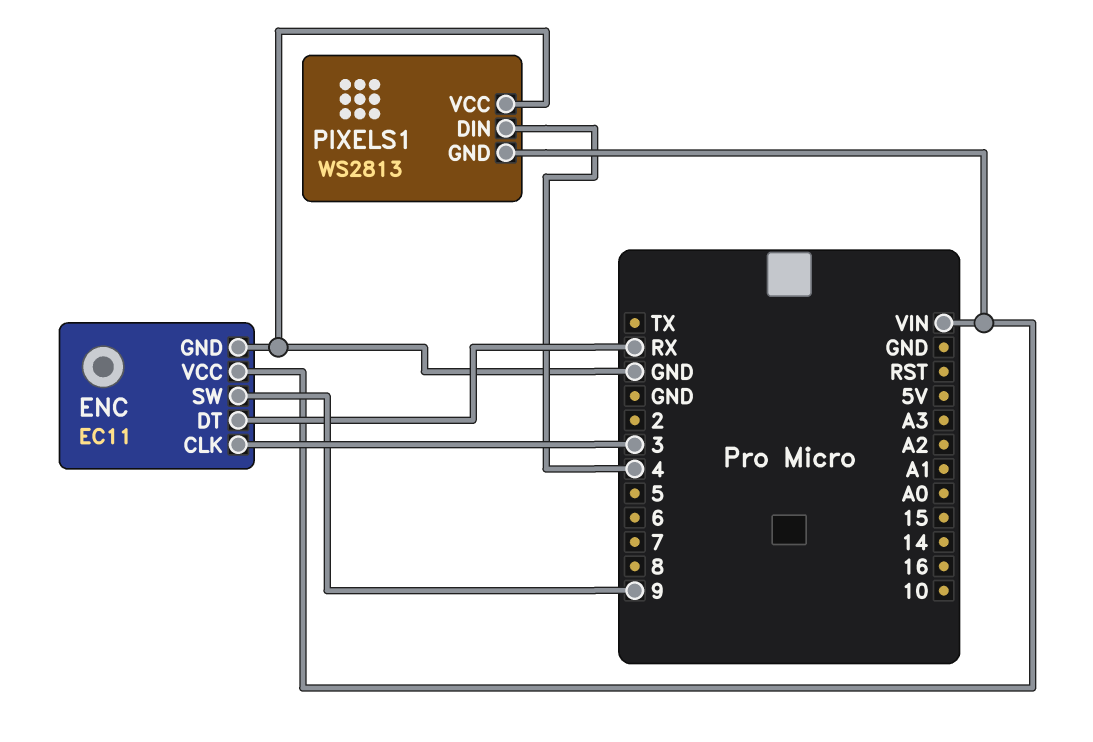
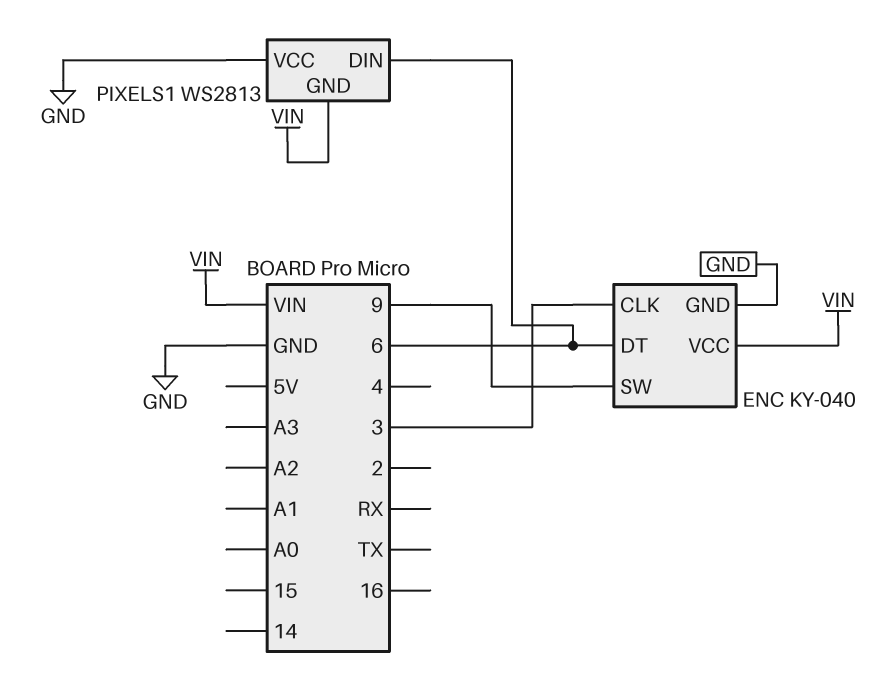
ENC: EC11 -> KY-040
ENC pin DT: RX -> 6
PIXELS1 pin DIN: 4 -> 6

